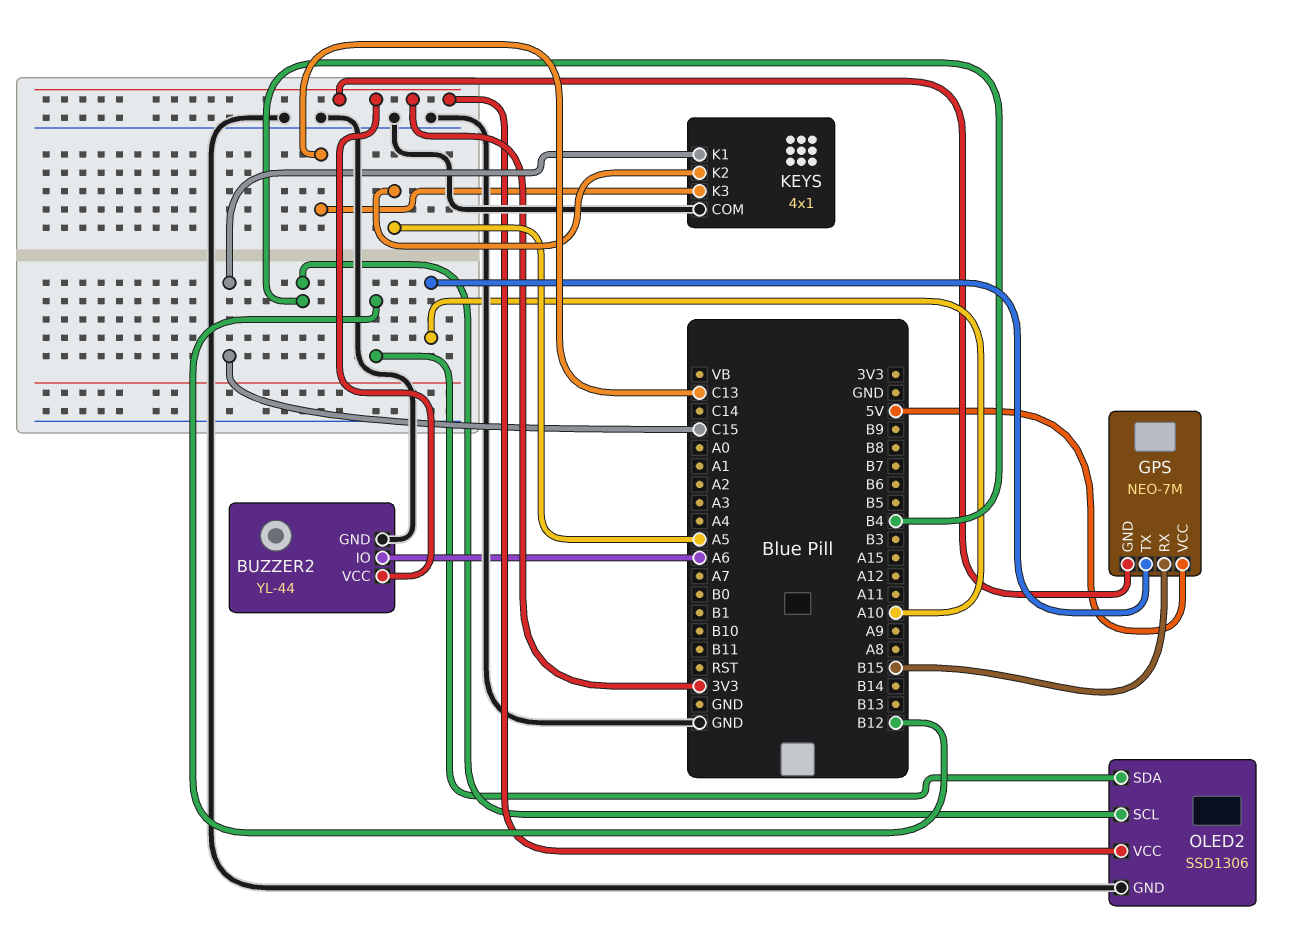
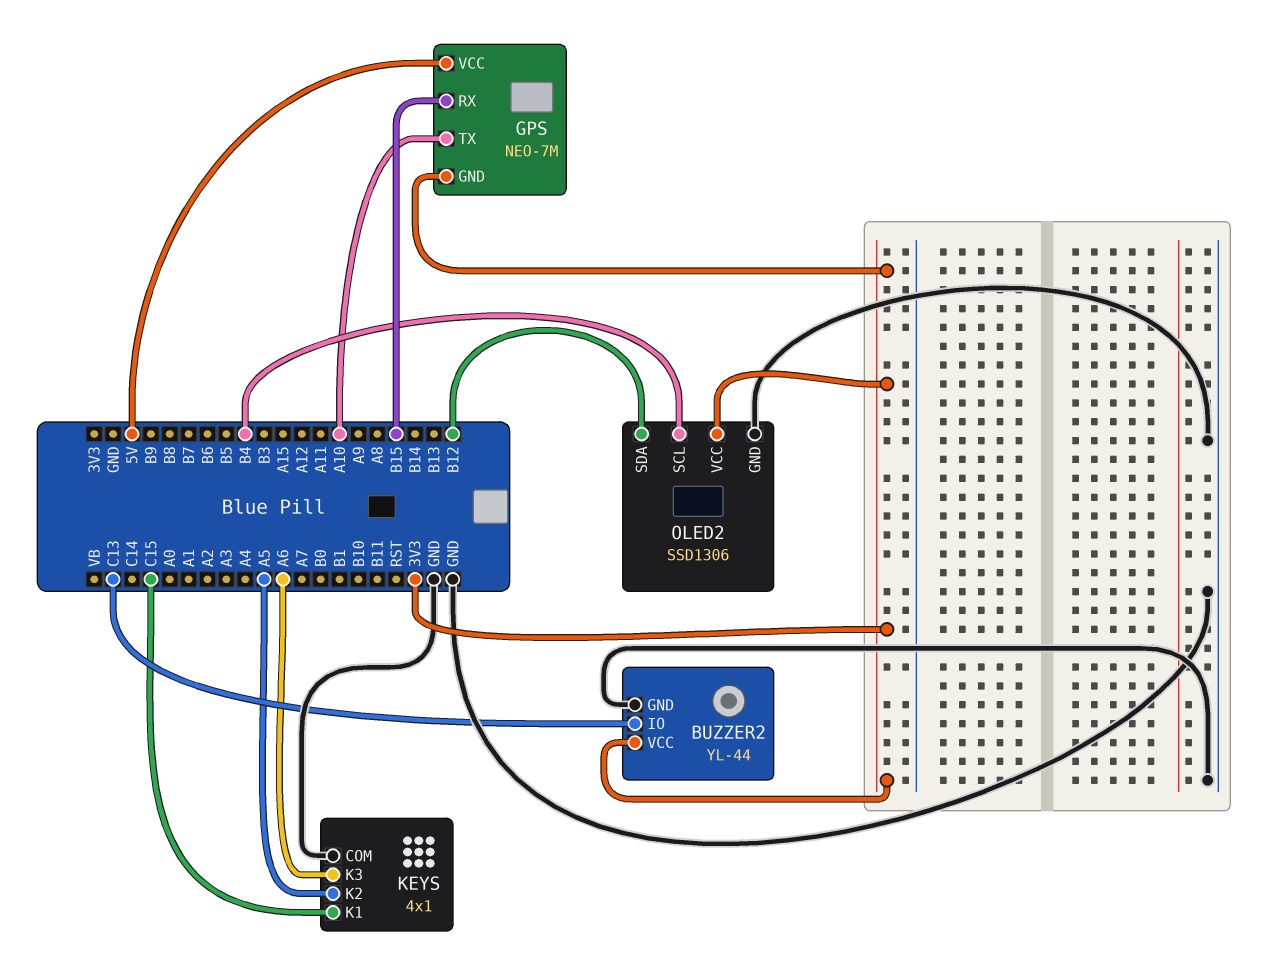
BUZZER2 pin IO: A6 -> C13
KEYS pin K3: C13 -> A6

